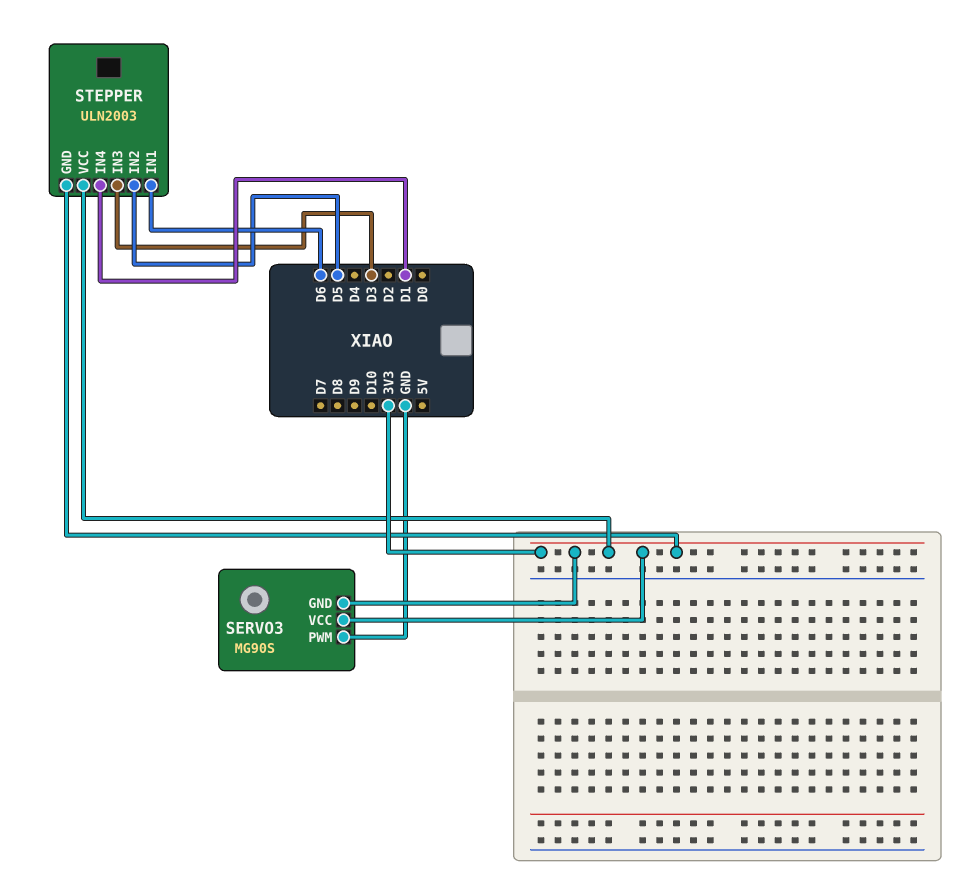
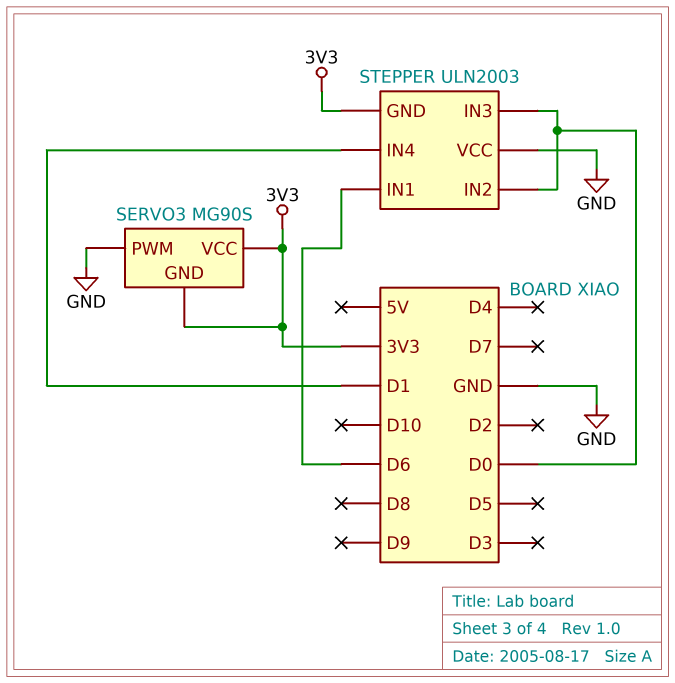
STEPPER pin IN2: D5 -> D0
STEPPER pin IN3: D3 -> D0
STEPPER pin VCC: 3V3 -> GND

